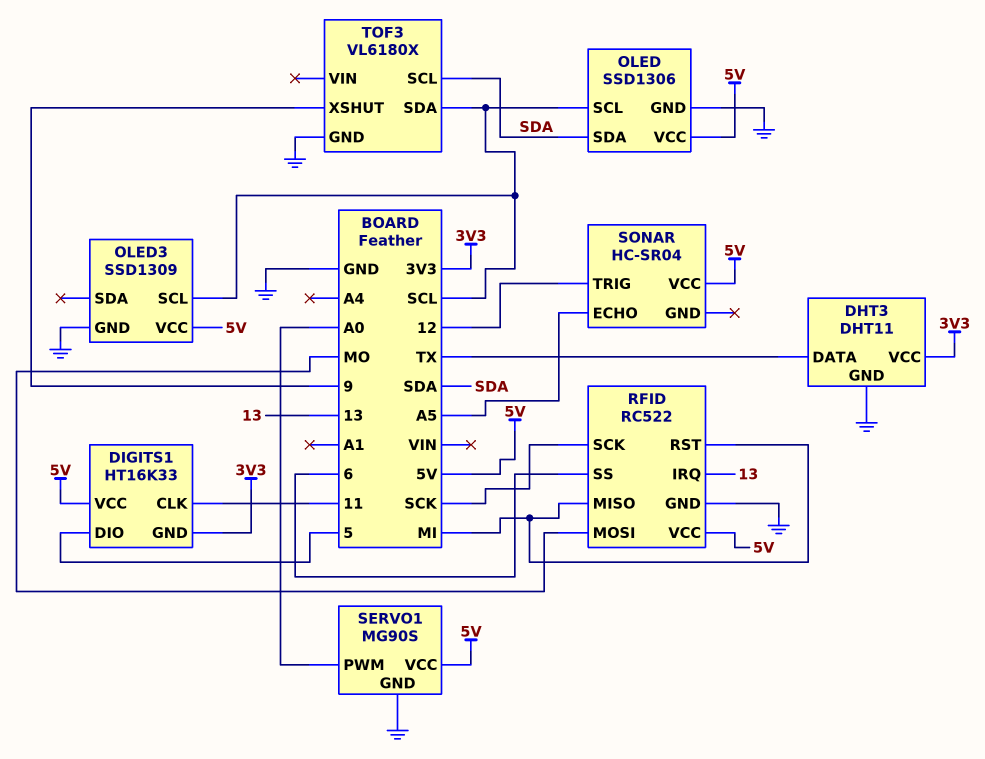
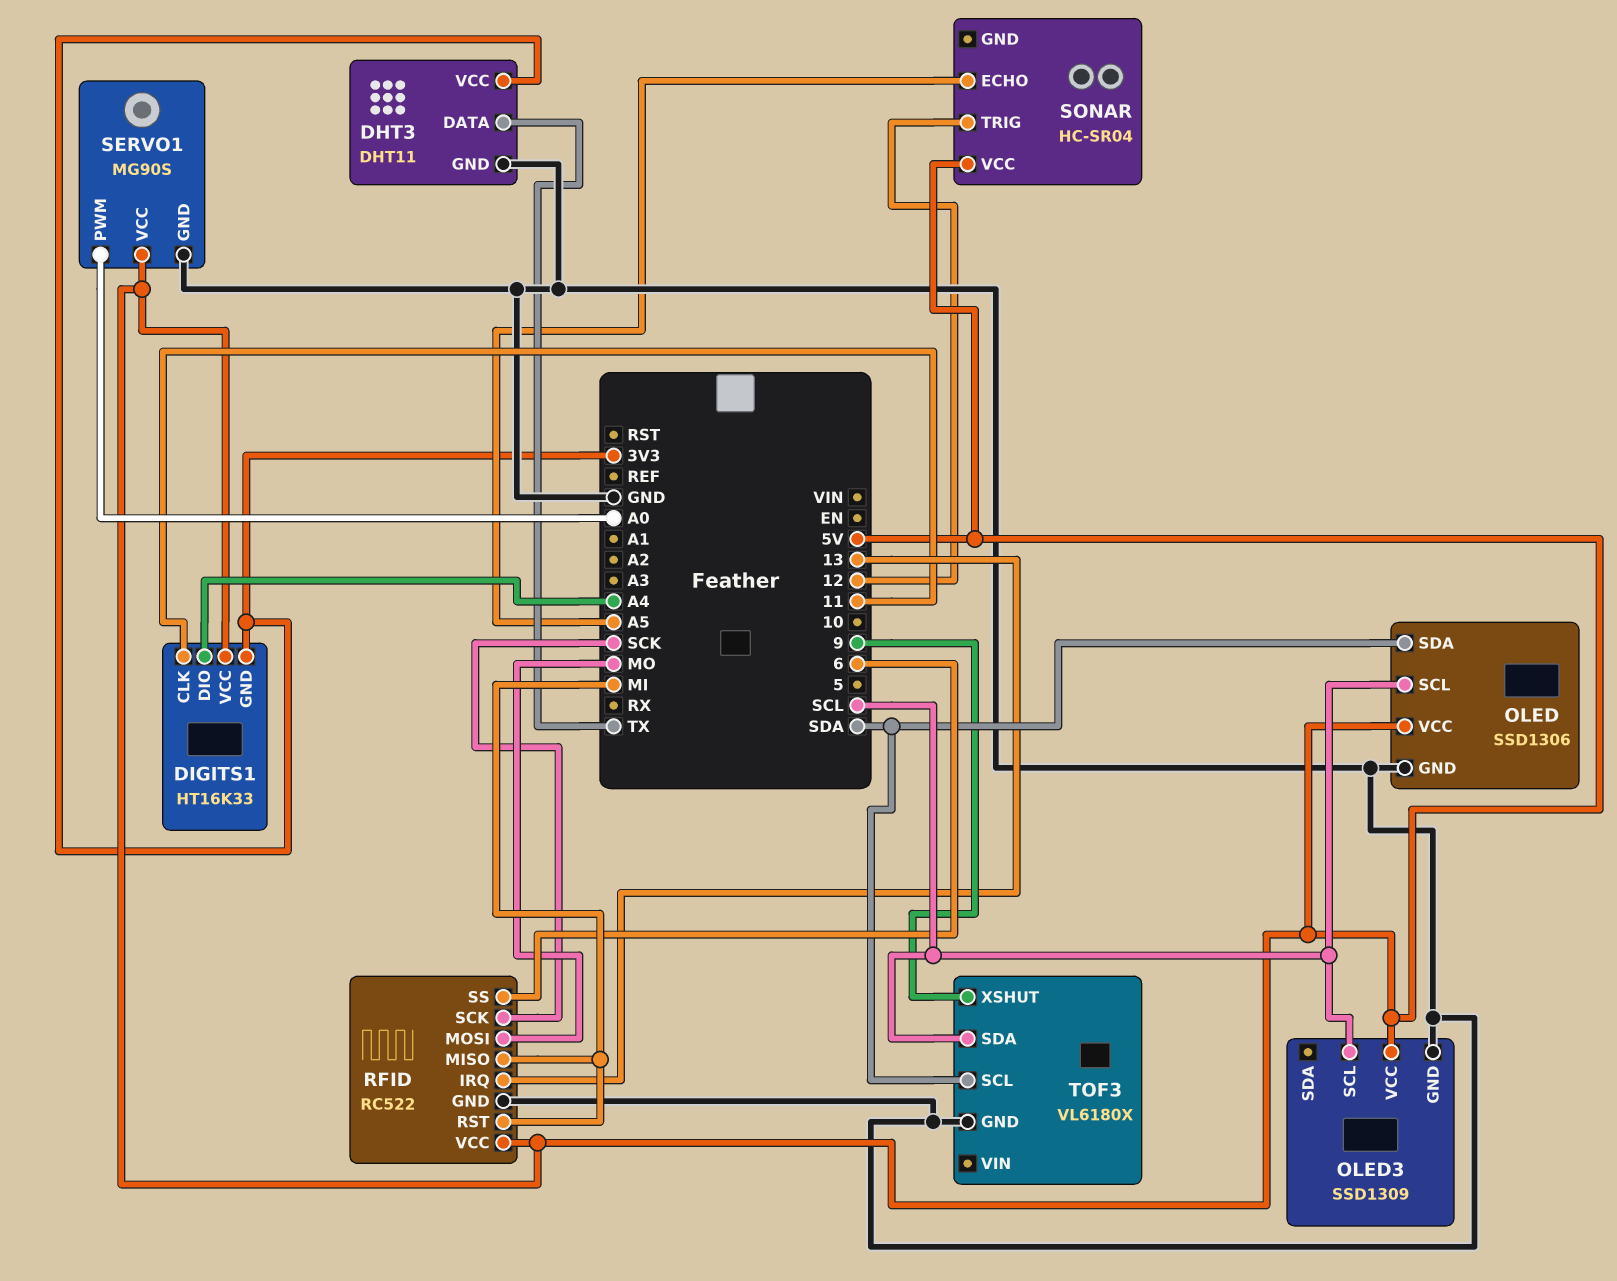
DIGITS1 pin DIO: 5 -> A4

